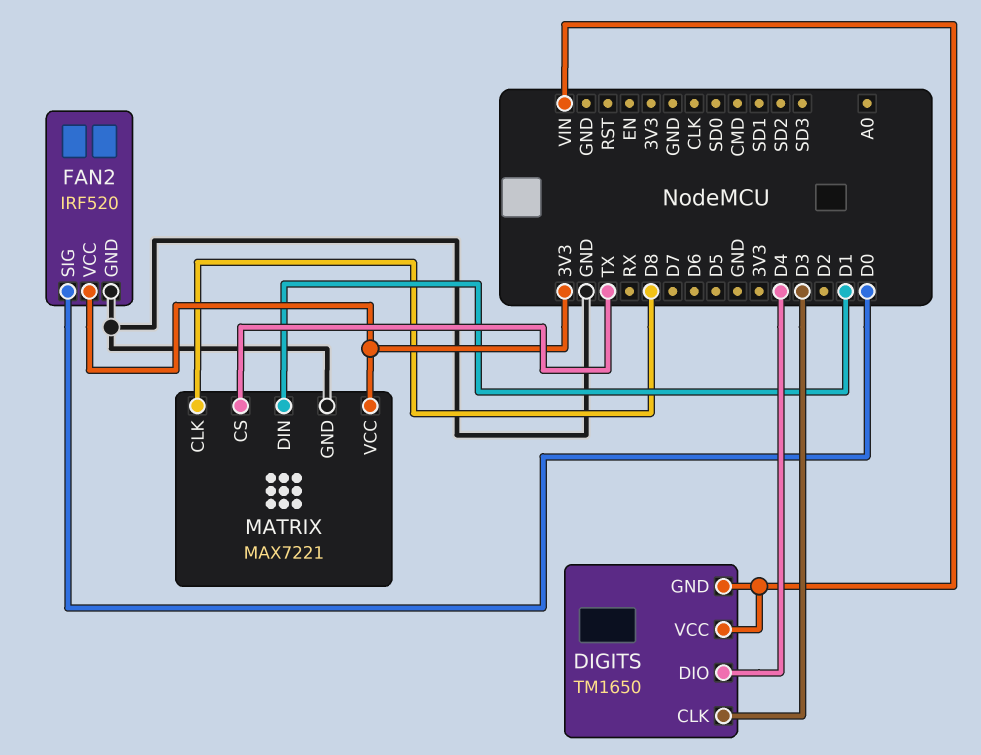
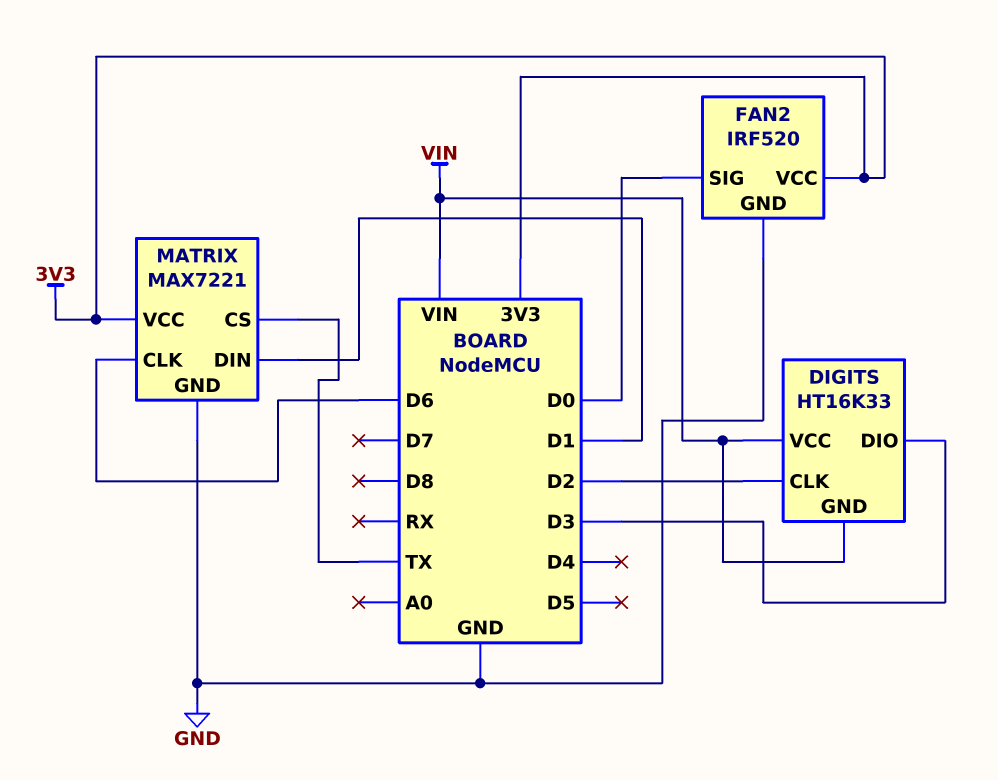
DIGITS: TM1650 -> HT16K33
DIGITS pin CLK: D3 -> D2
DIGITS pin DIO: D4 -> D3
MATRIX pin CLK: D8 -> D6

